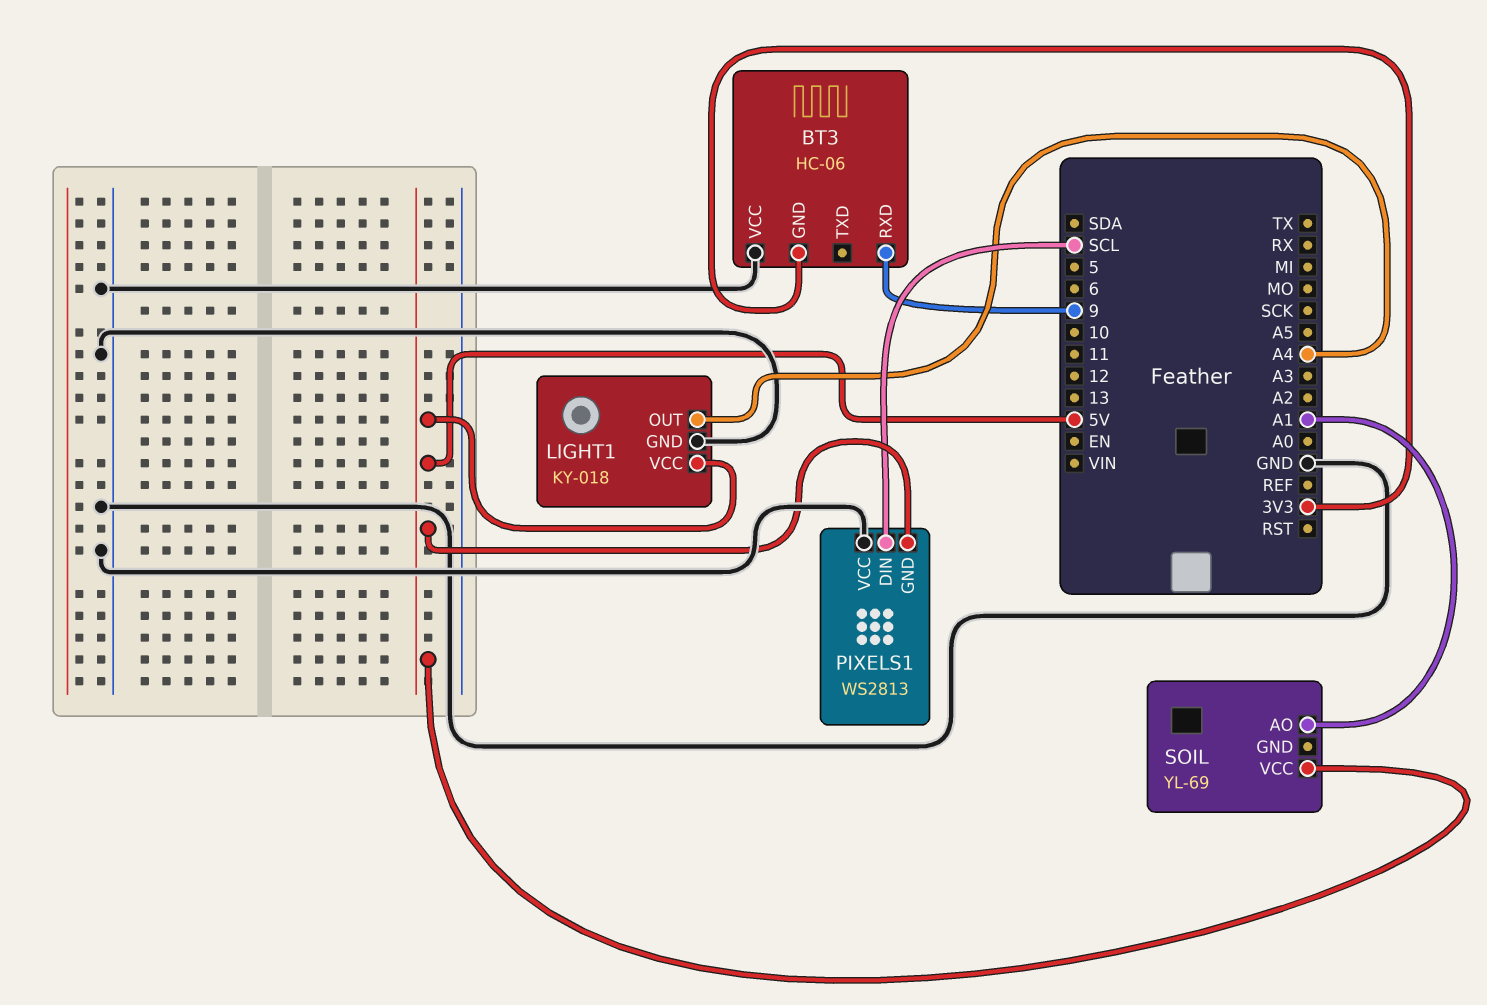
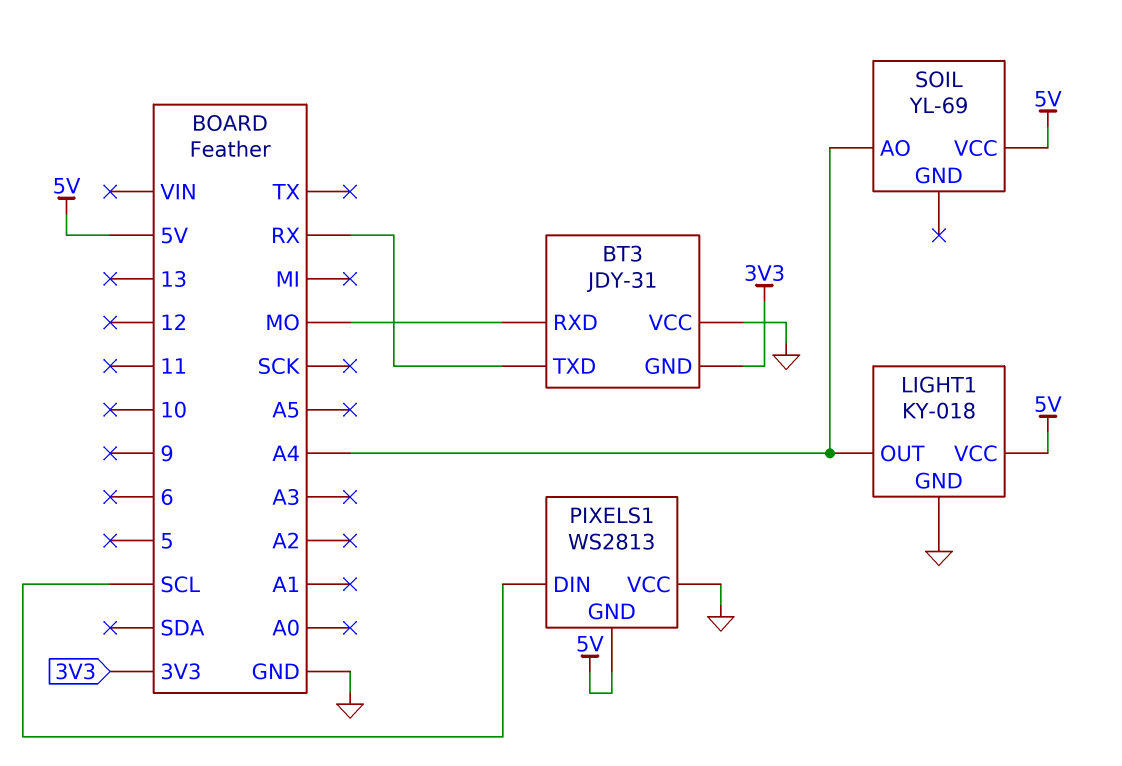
BT3: HC-06 -> JDY-31
BT3 pin RXD: 9 -> MO
BT3 pin TXD: none -> RX
SOIL pin AO: A1 -> A4

